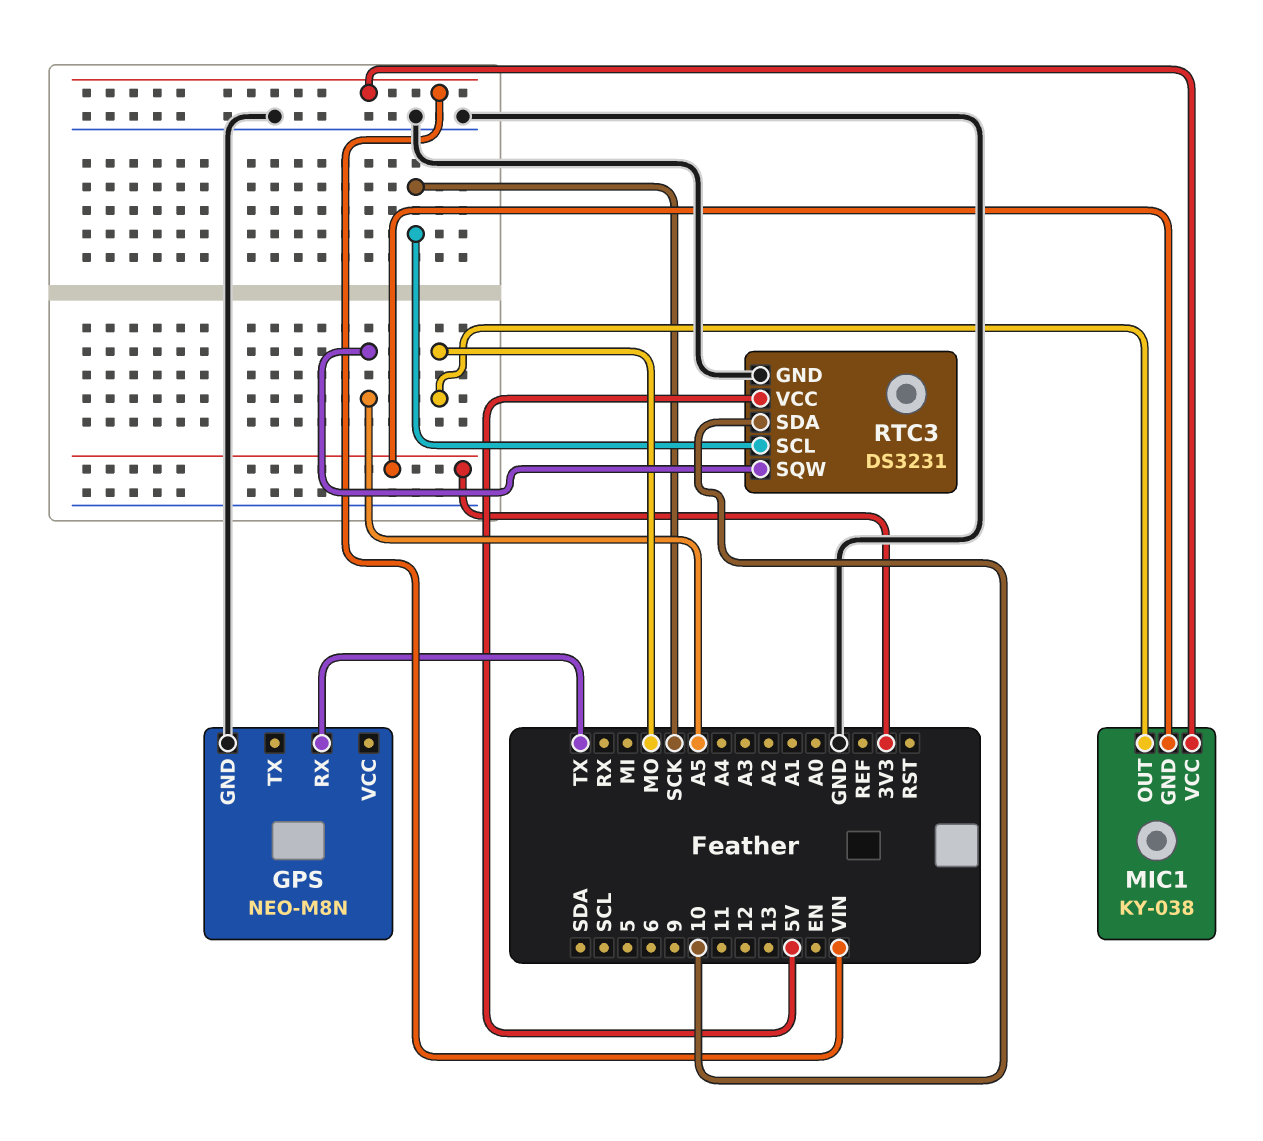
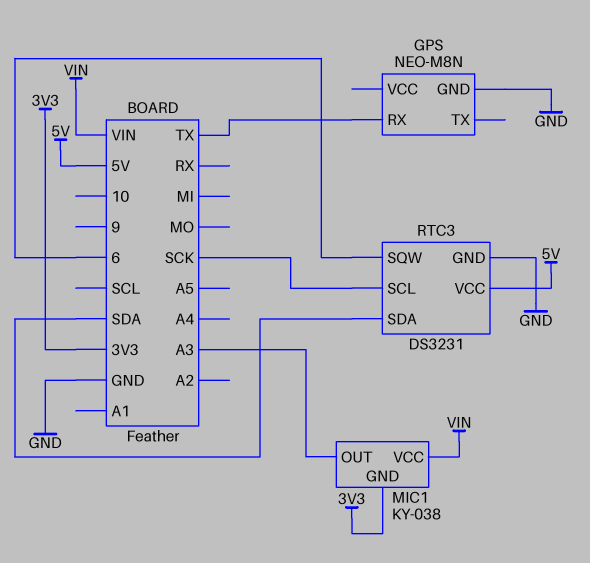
MIC1 pin OUT: MO -> A3
RTC3 pin SDA: 10 -> SDA
RTC3 pin SQW: A5 -> 6

